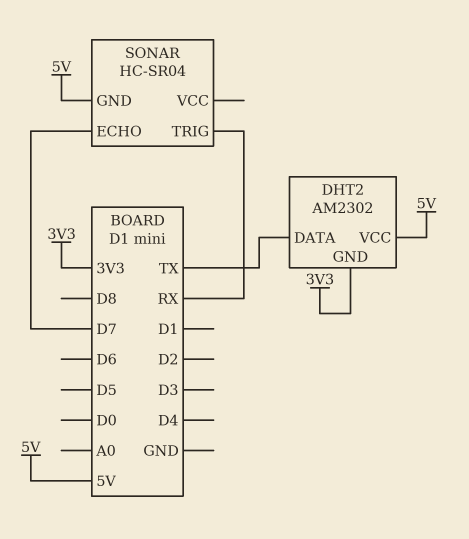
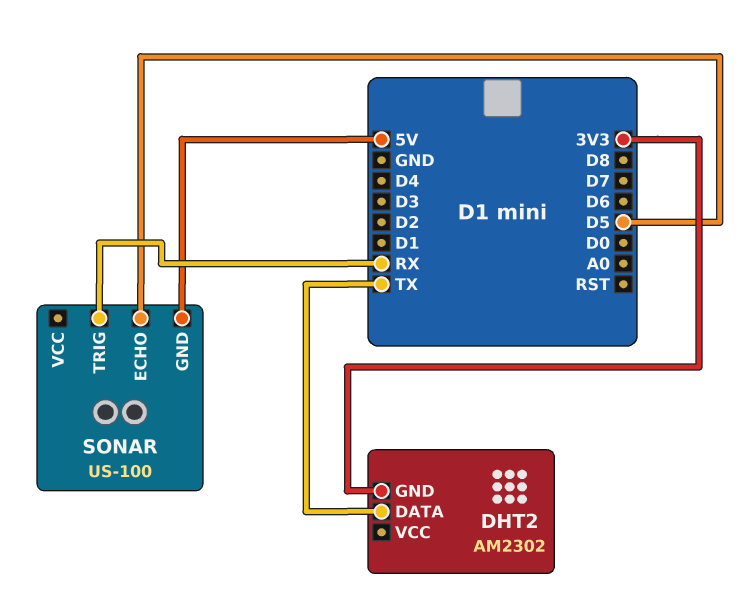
DHT2 pin VCC: 5V -> none
SONAR: HC-SR04 -> US-100
SONAR pin ECHO: D7 -> D5

